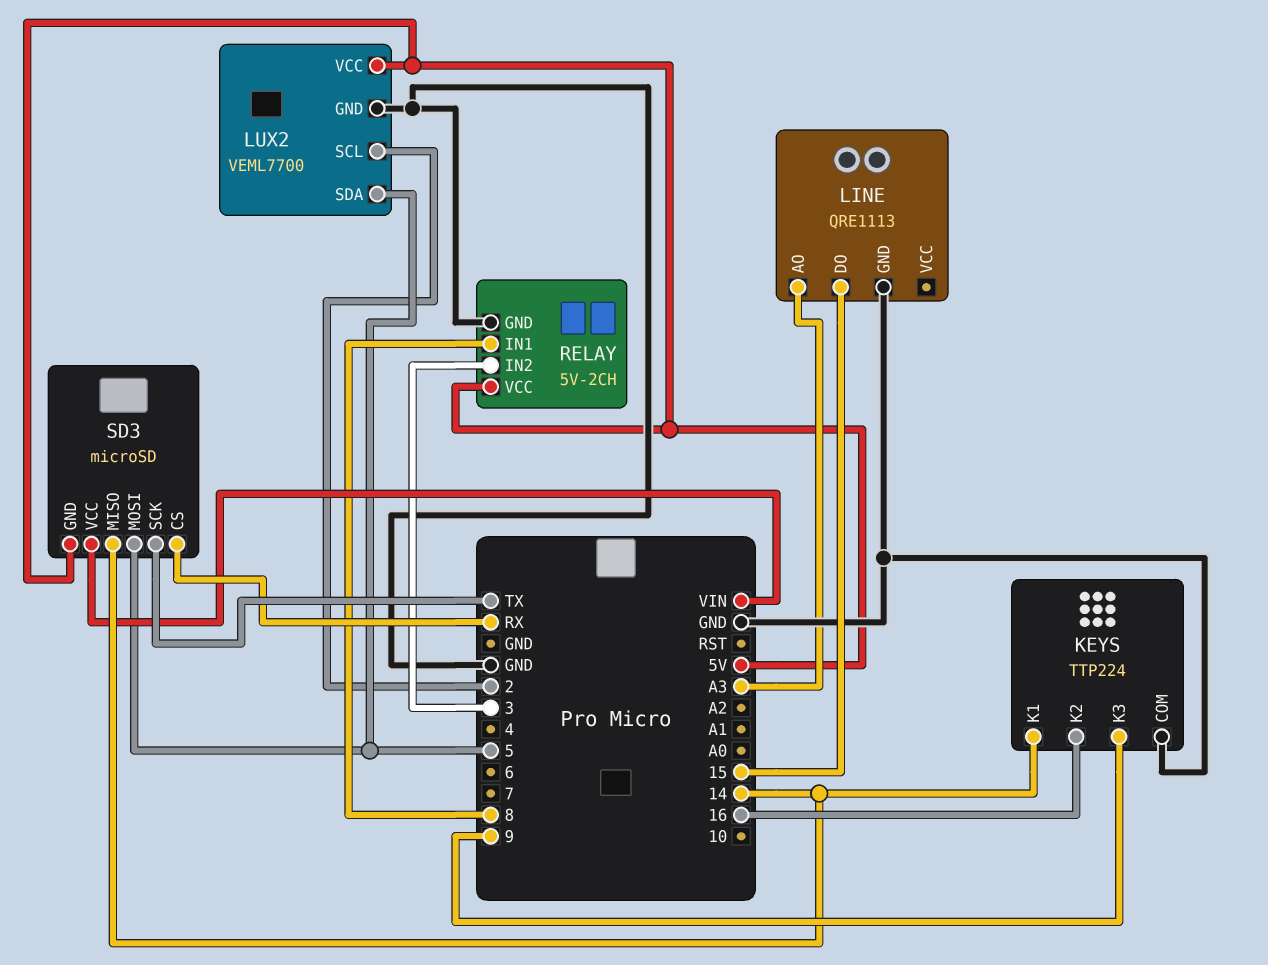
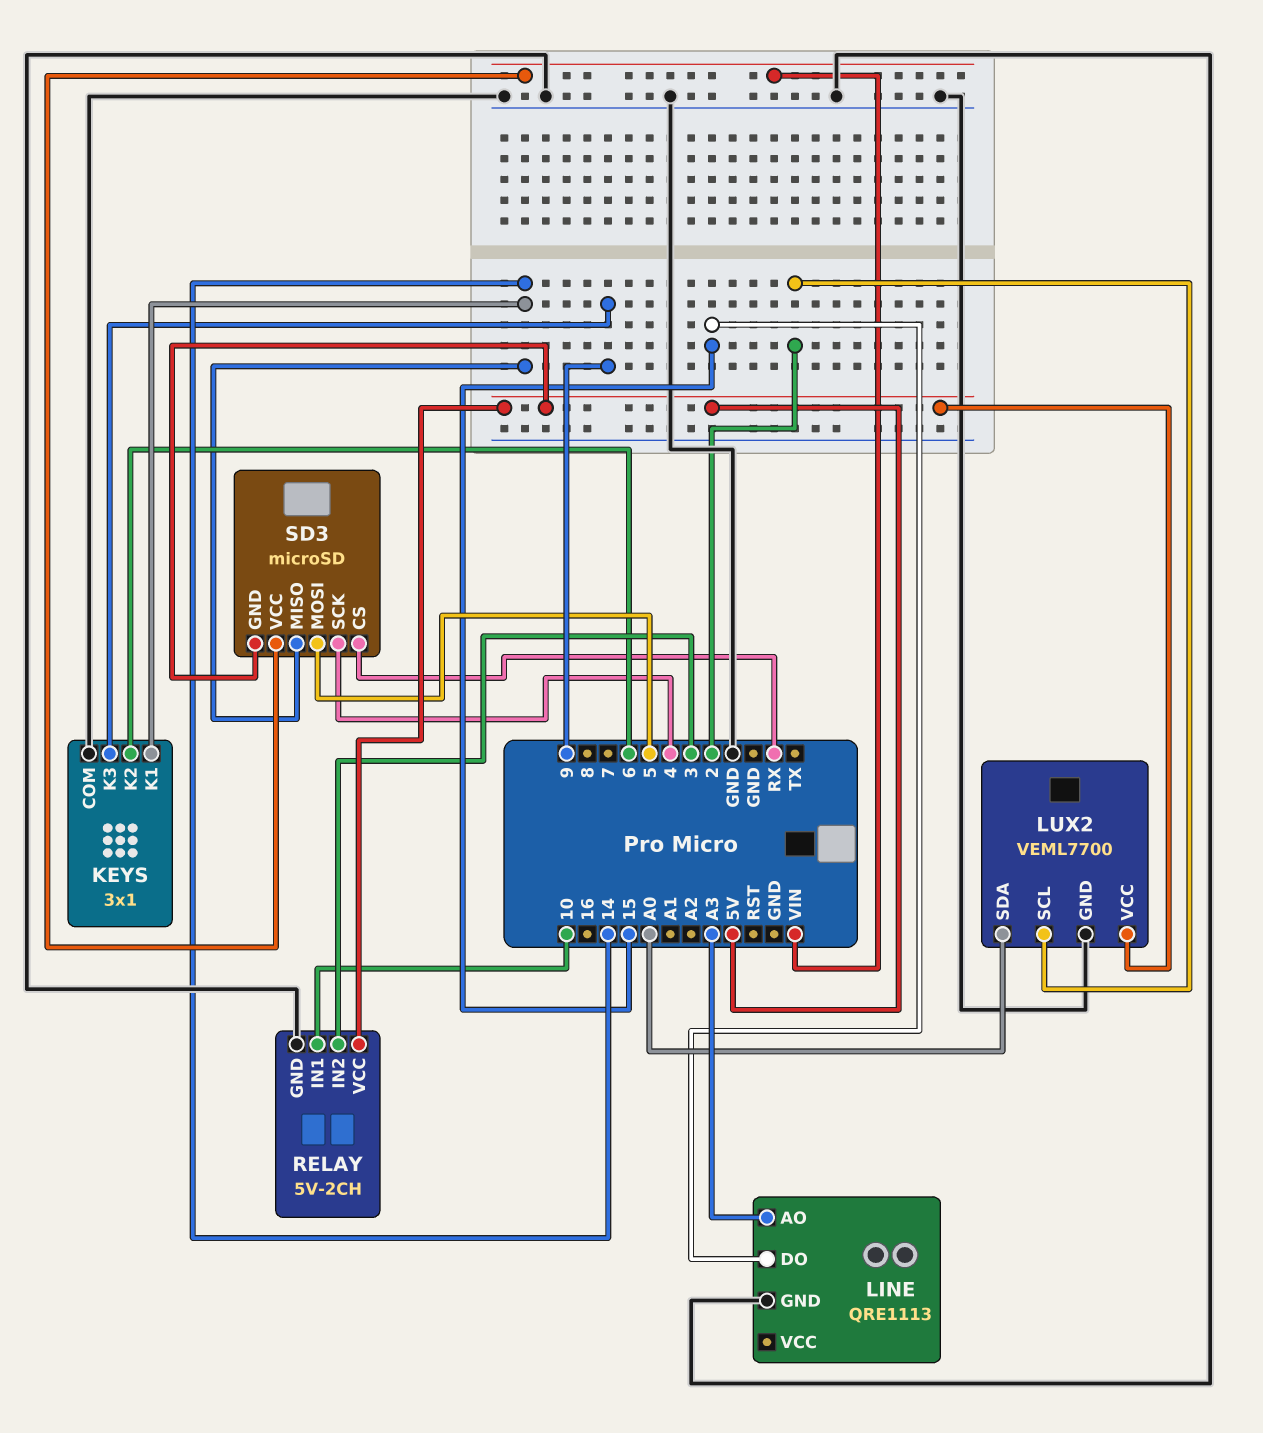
KEYS: TTP224 -> 3x1
KEYS pin K2: 16 -> 6
LUX2 pin SDA: 5 -> A0
RELAY pin IN1: 8 -> 10
SD3 pin SCK: TX -> 4

